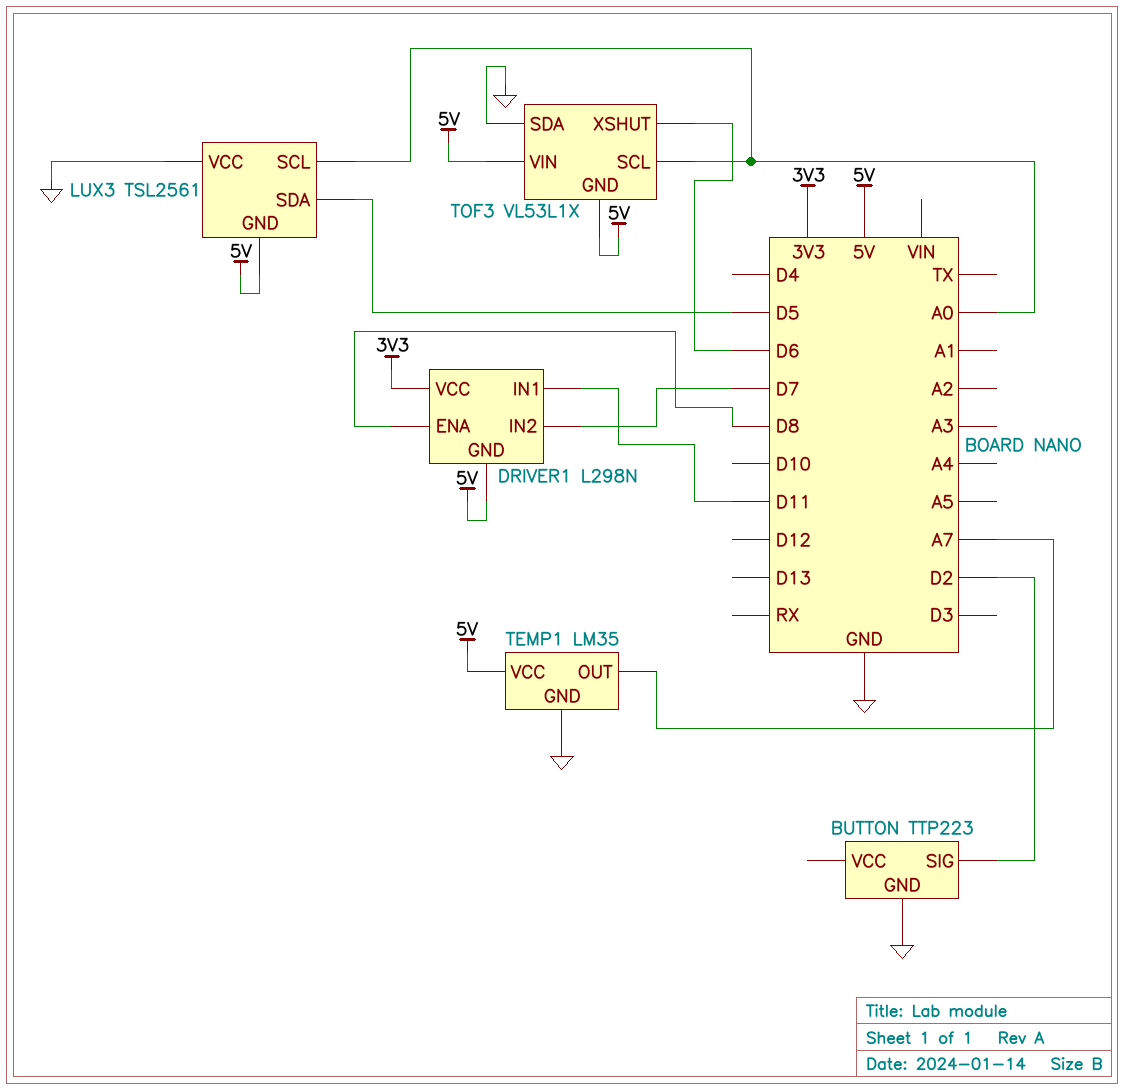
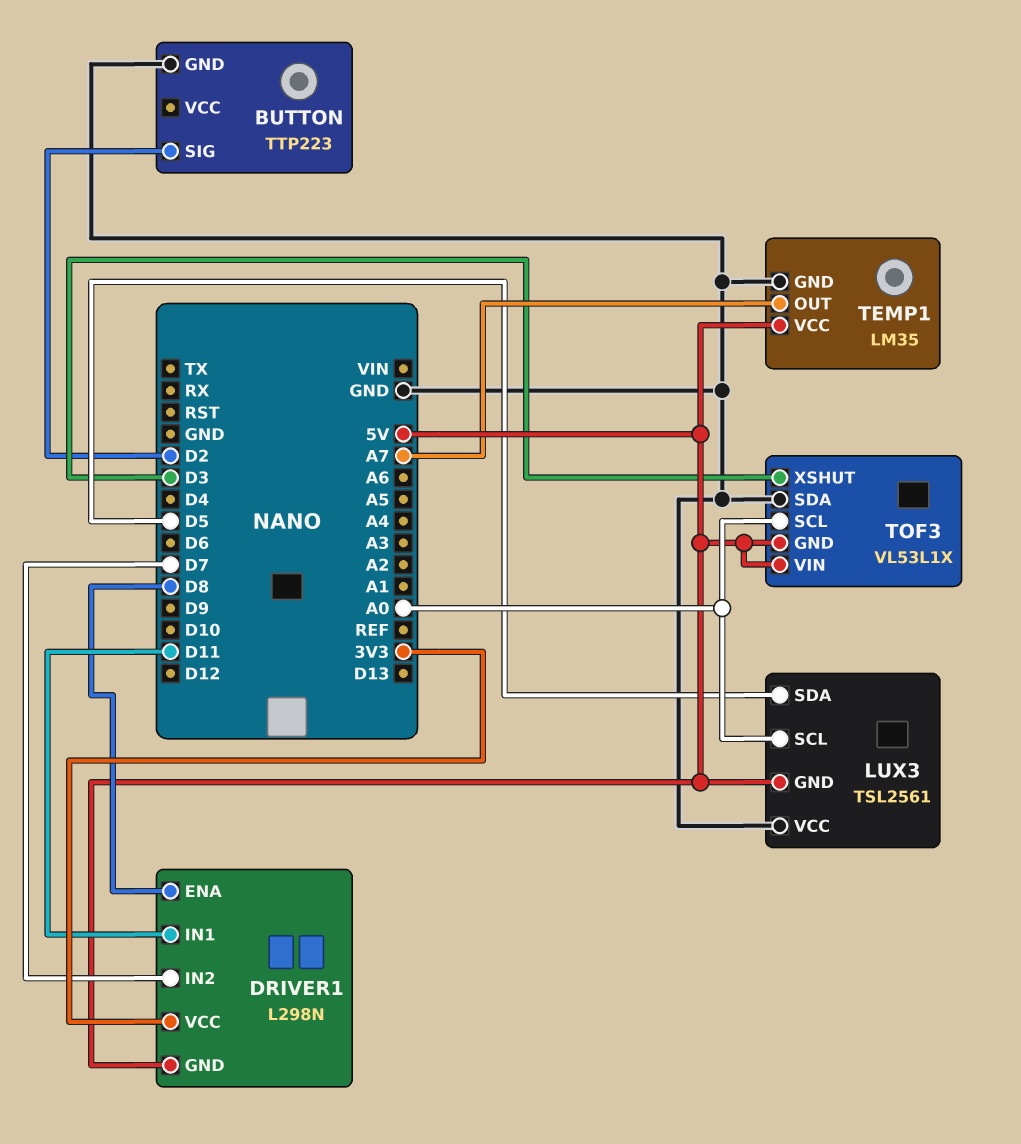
TOF3 pin XSHUT: D6 -> D3

